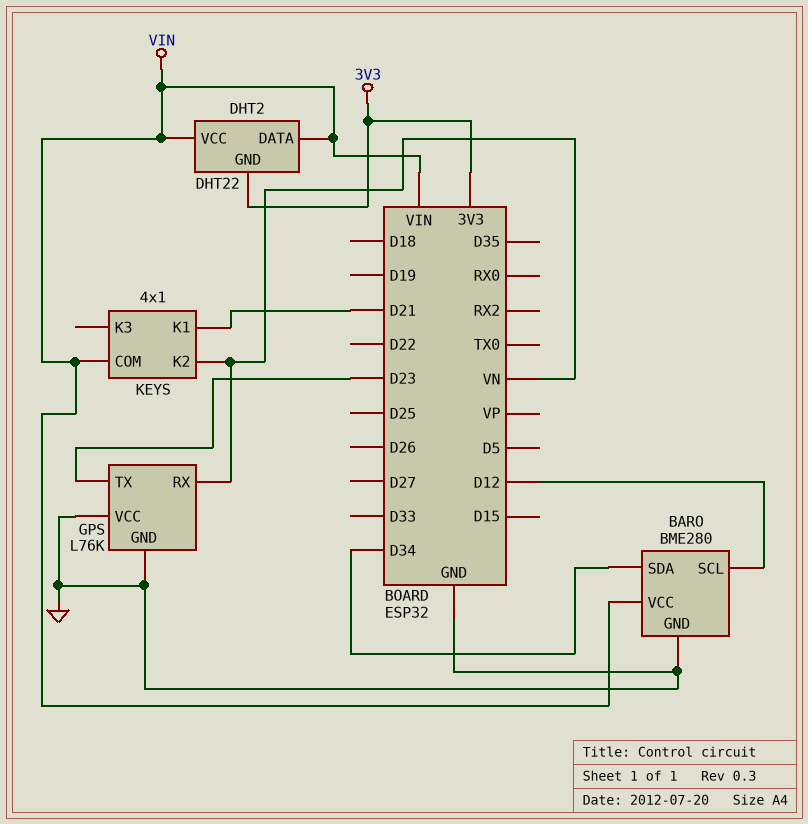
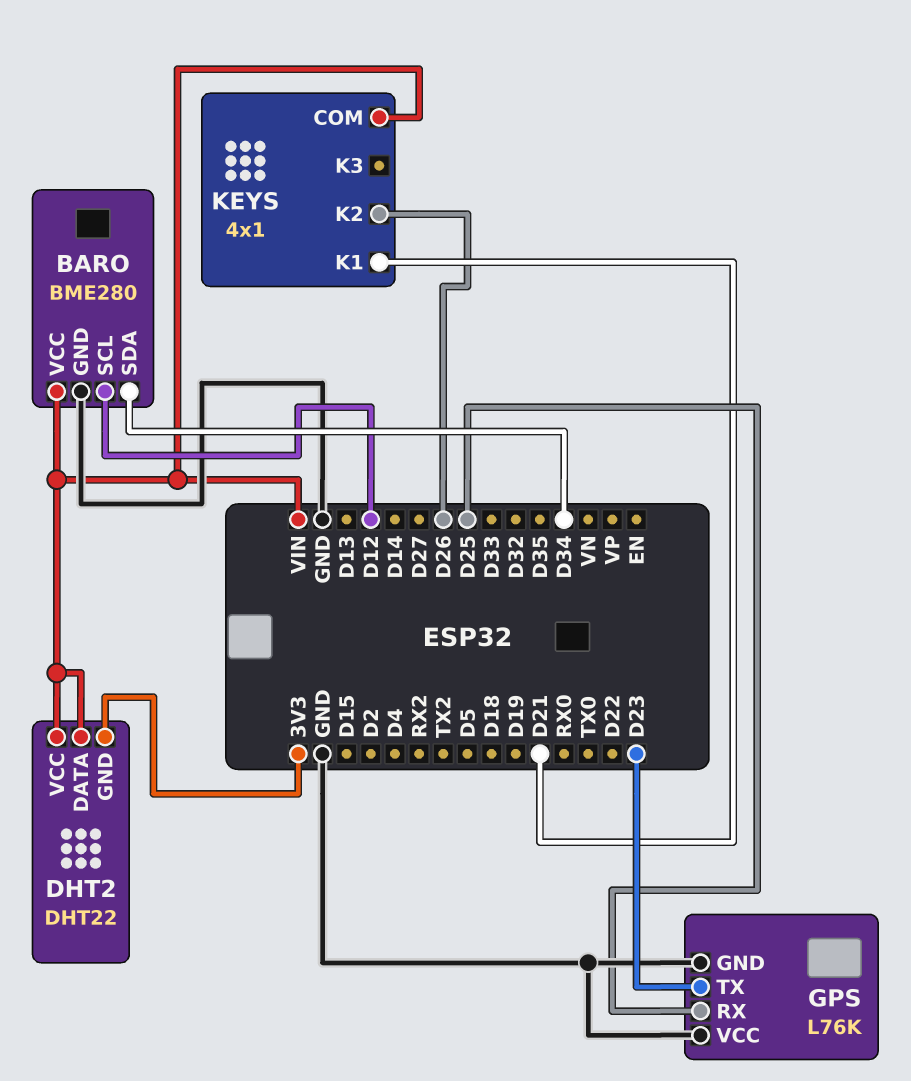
GPS pin RX: VN -> D25
KEYS pin K2: VN -> D26

